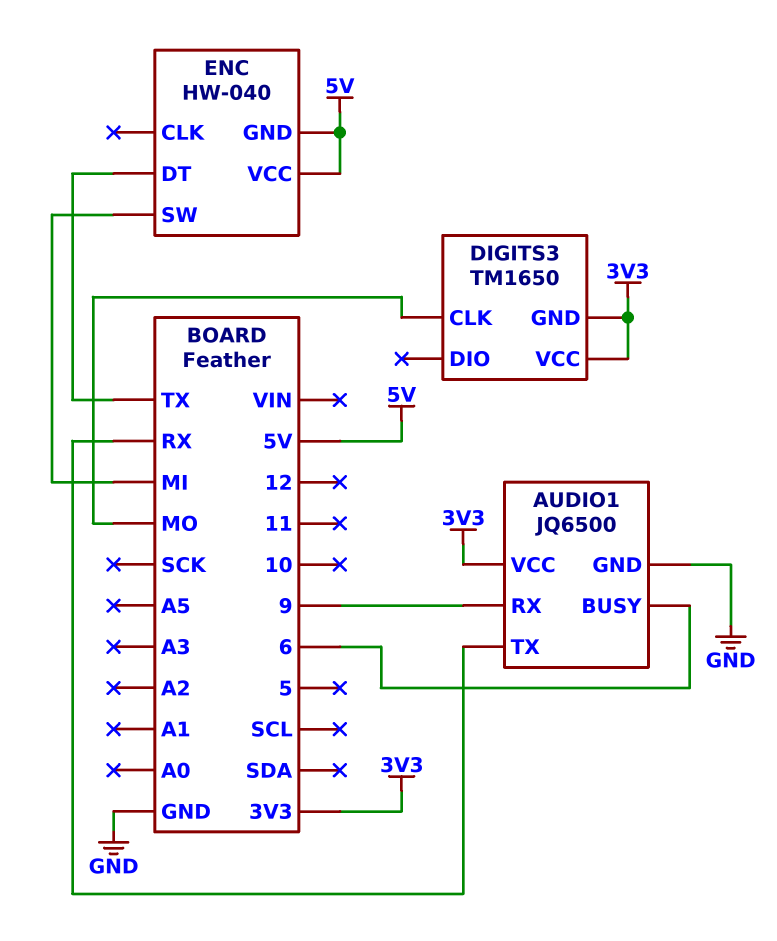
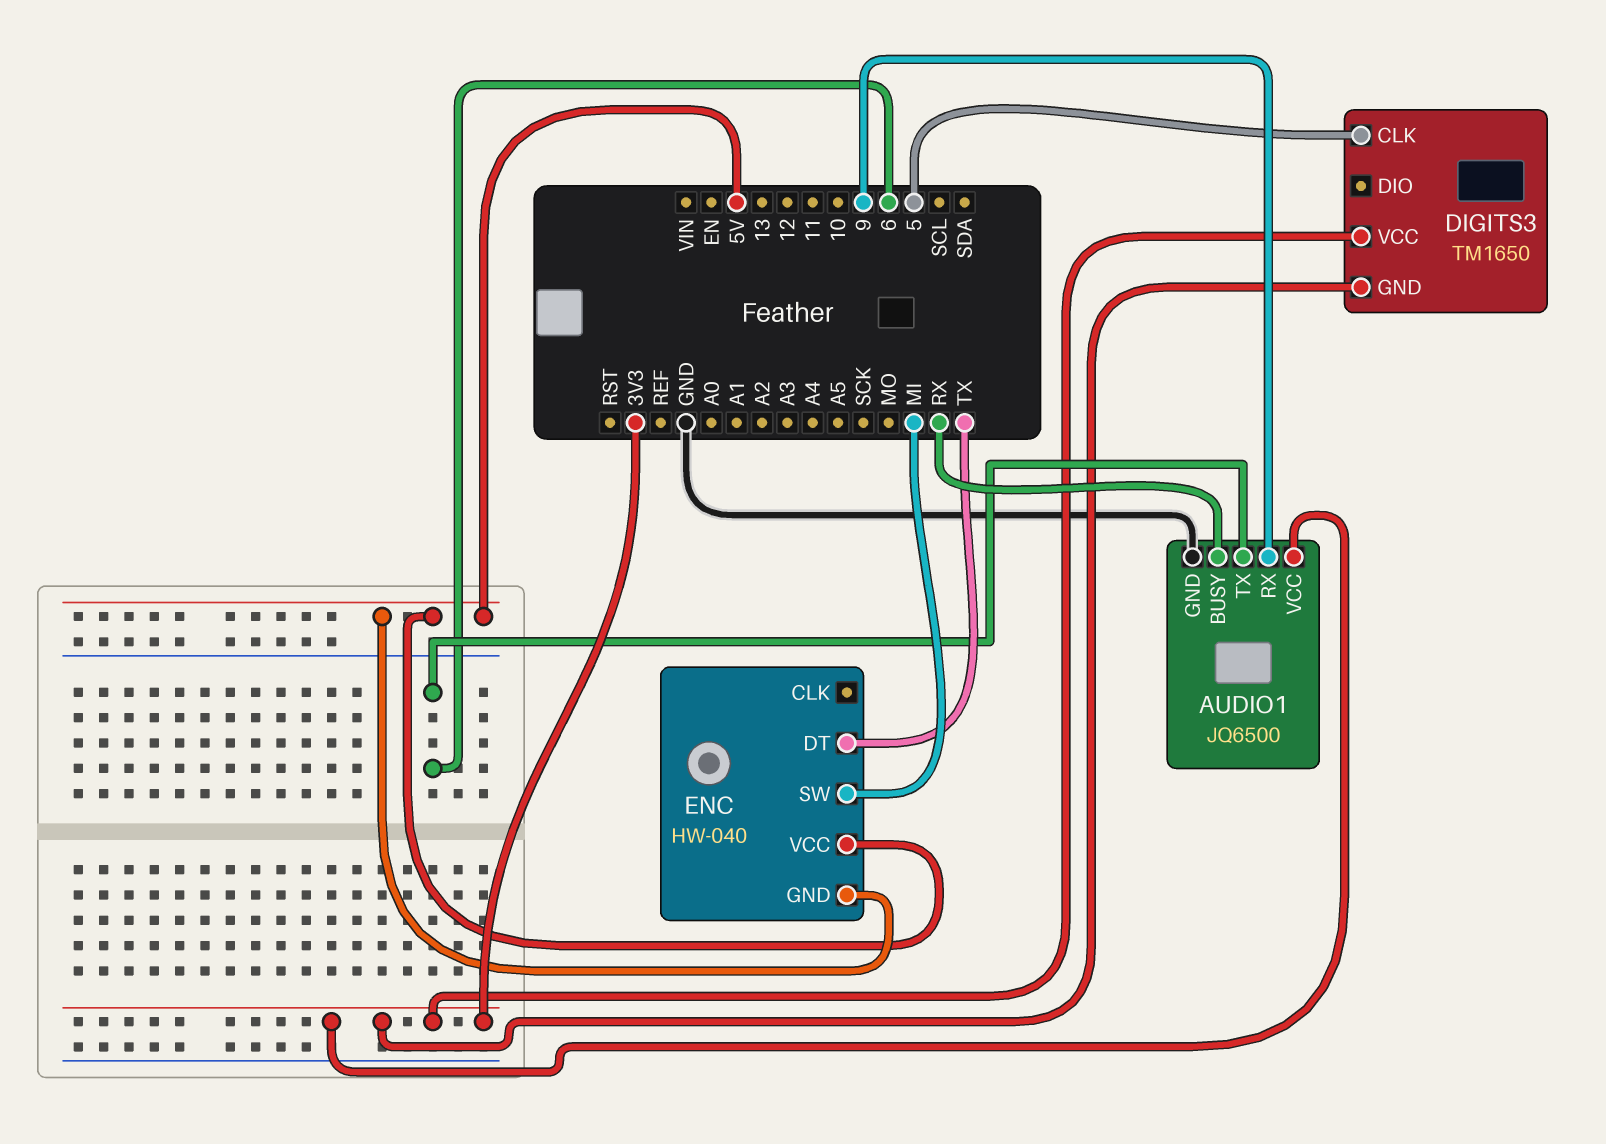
AUDIO1 pin BUSY: 6 -> RX
AUDIO1 pin TX: RX -> 6
DIGITS3 pin CLK: MO -> 5

